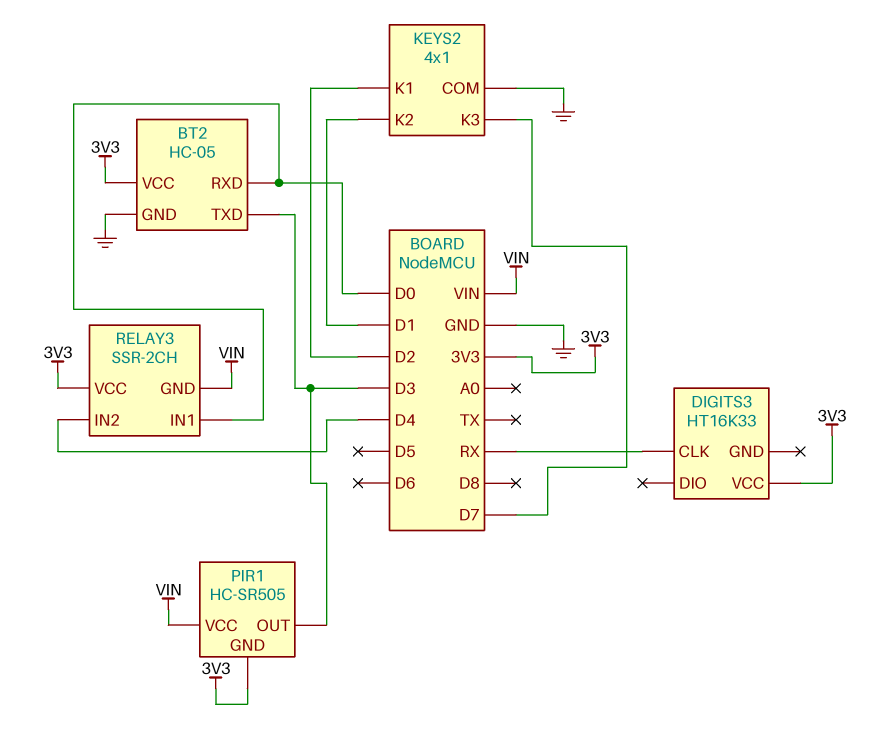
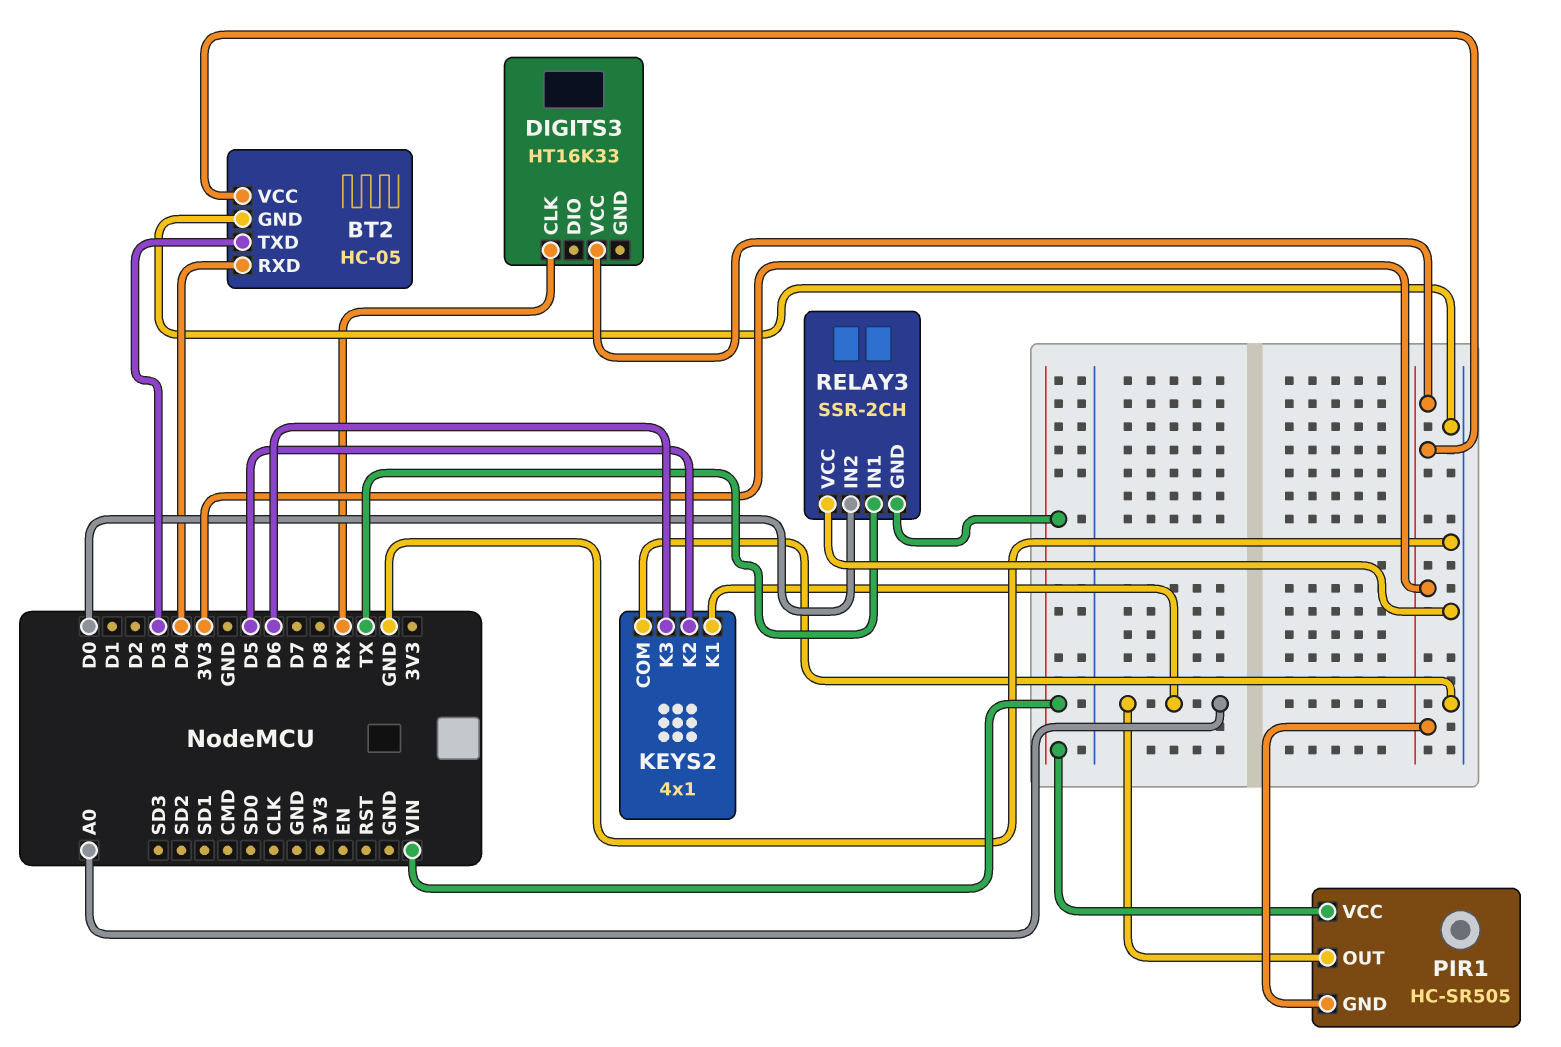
BT2 pin RXD: D0 -> D4
KEYS2 pin K1: D2 -> A0
KEYS2 pin K2: D1 -> D5
KEYS2 pin K3: D7 -> D6
PIR1 pin OUT: D3 -> A0
RELAY3 pin IN1: D0 -> TX
RELAY3 pin IN2: D4 -> D0
RELAY3 pin VCC: 3V3 -> GND

